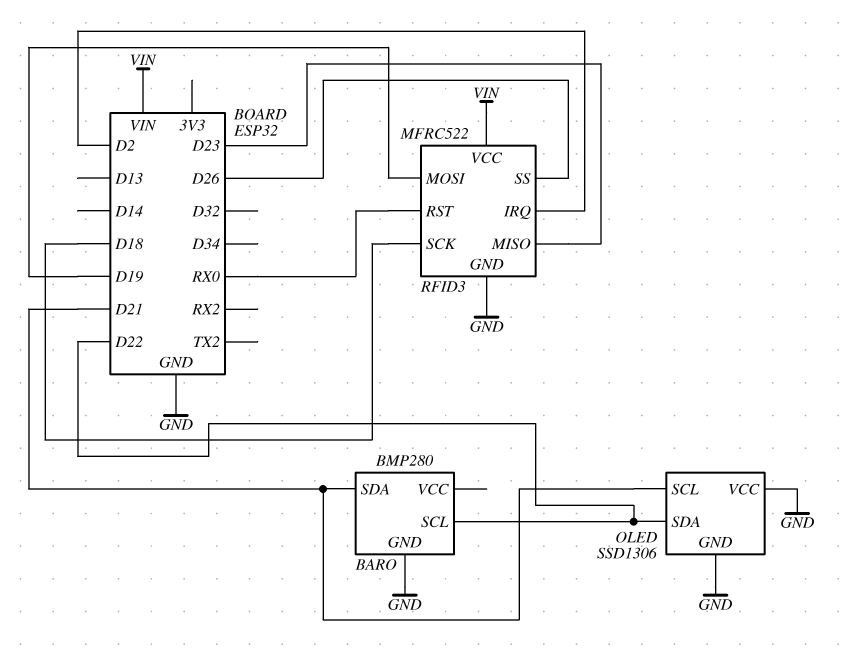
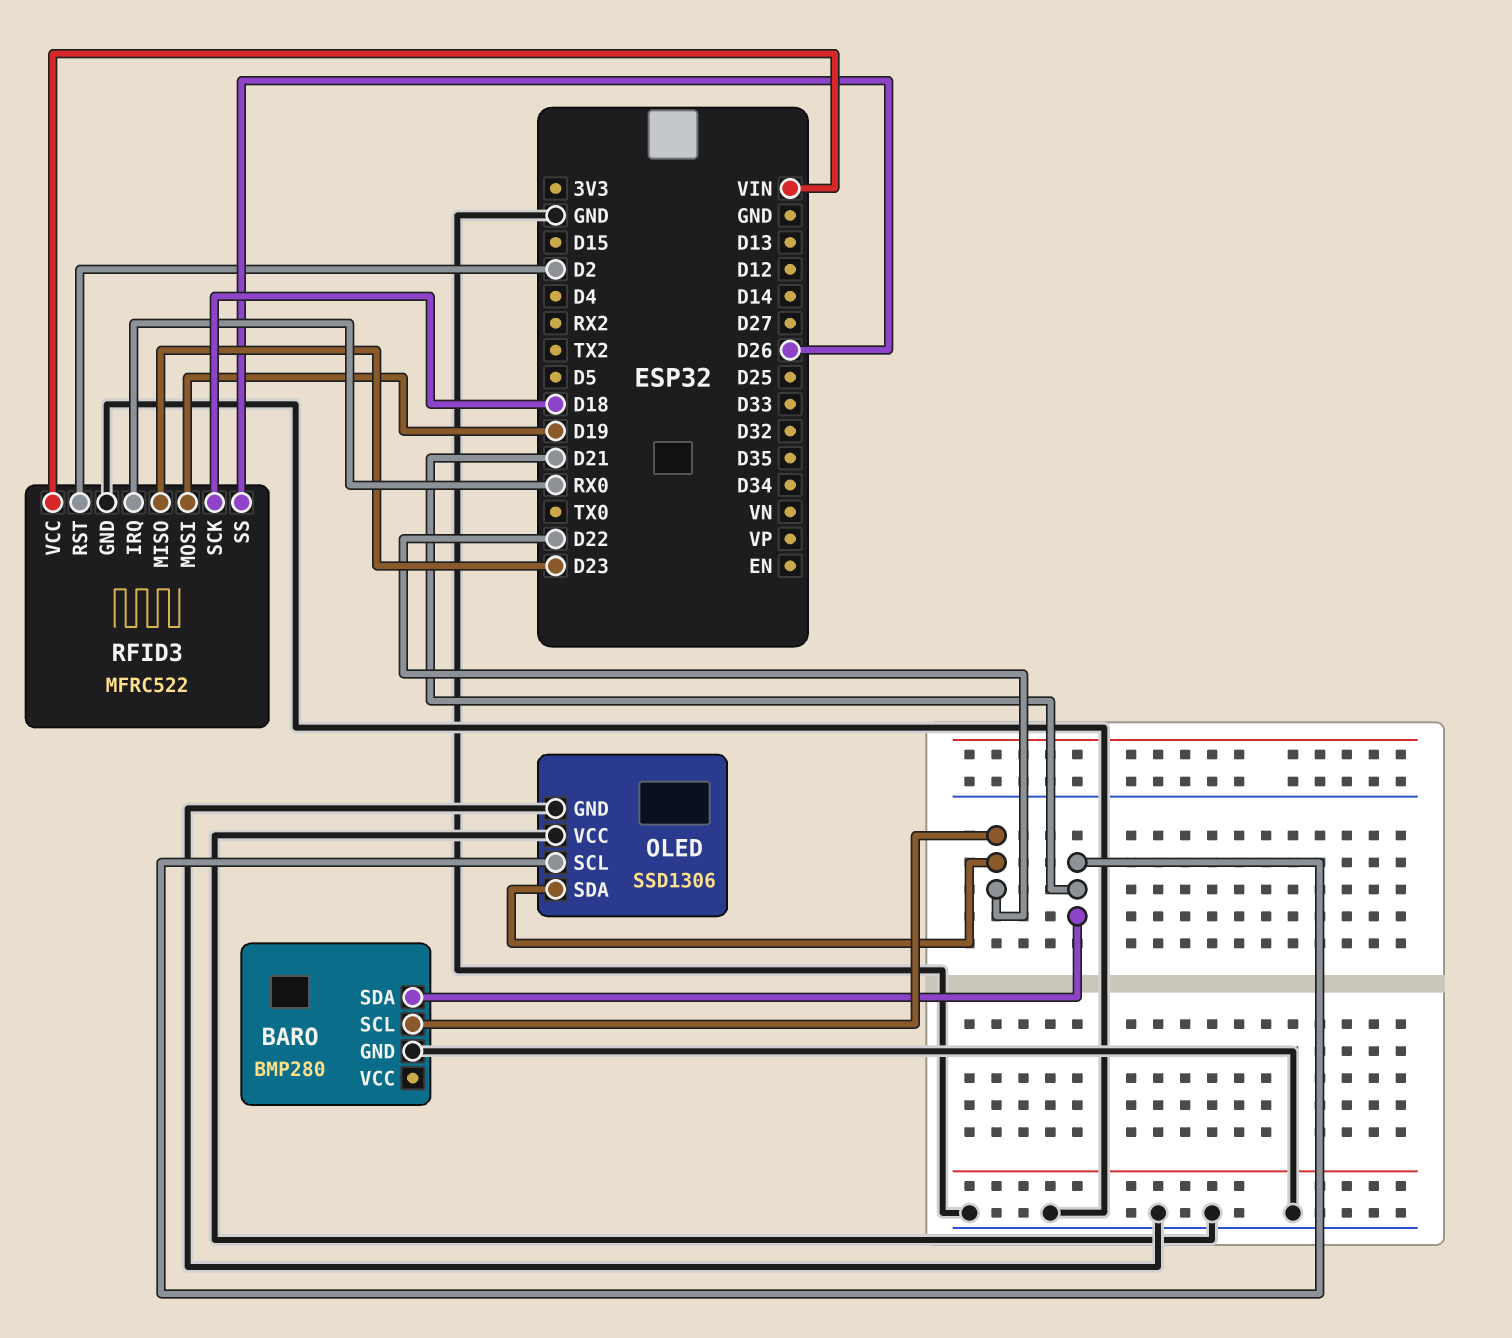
RFID3 pin IRQ: D2 -> RX0
RFID3 pin RST: RX0 -> D2

